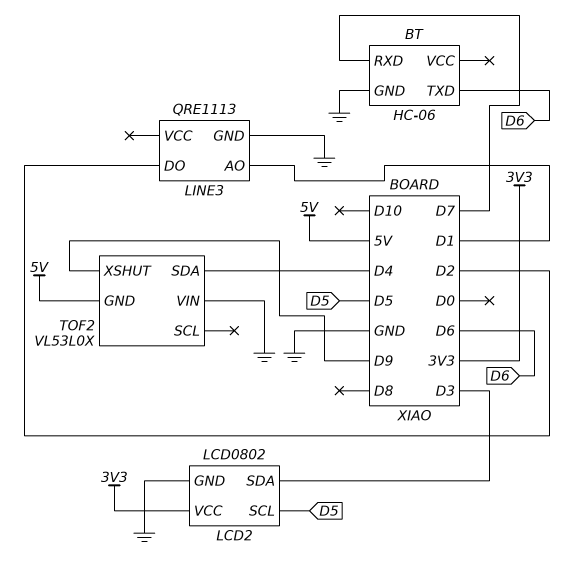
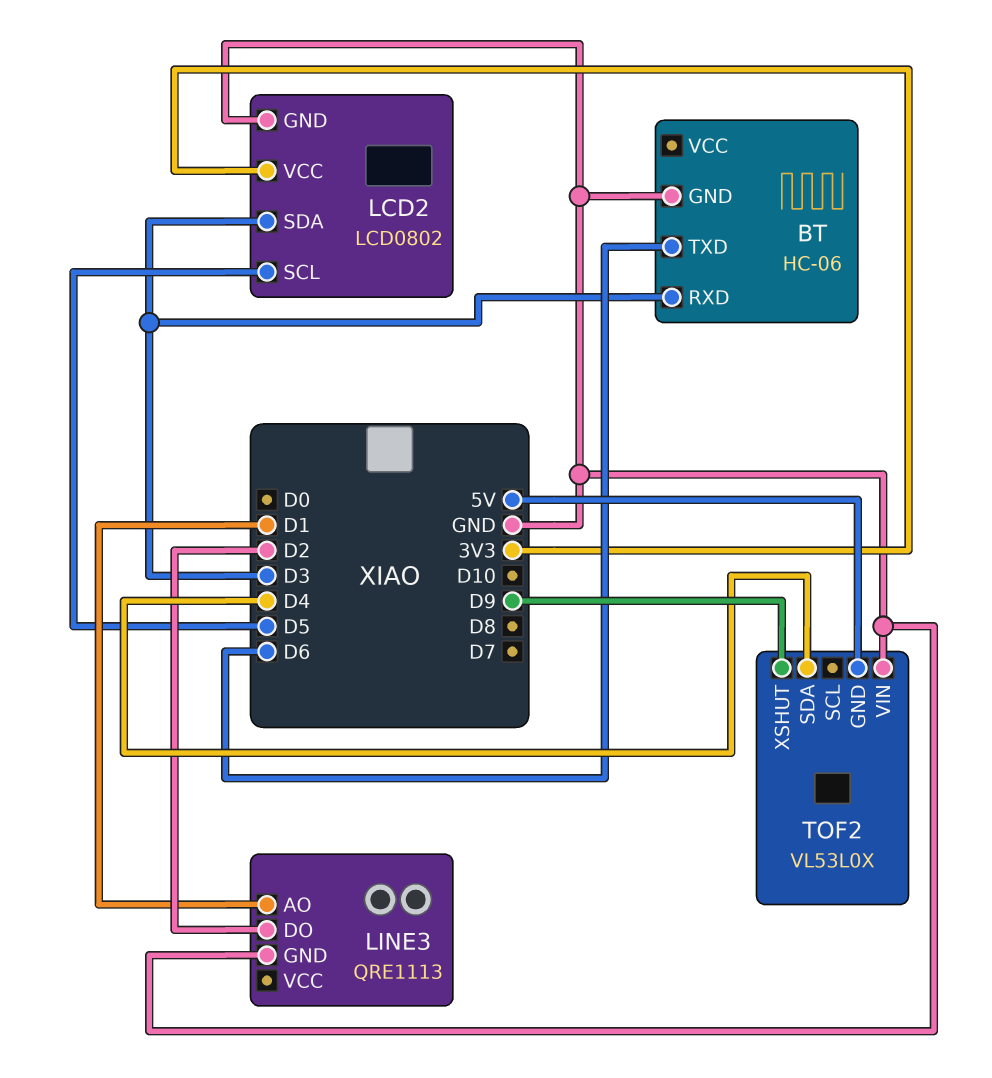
BT pin RXD: D7 -> D3

